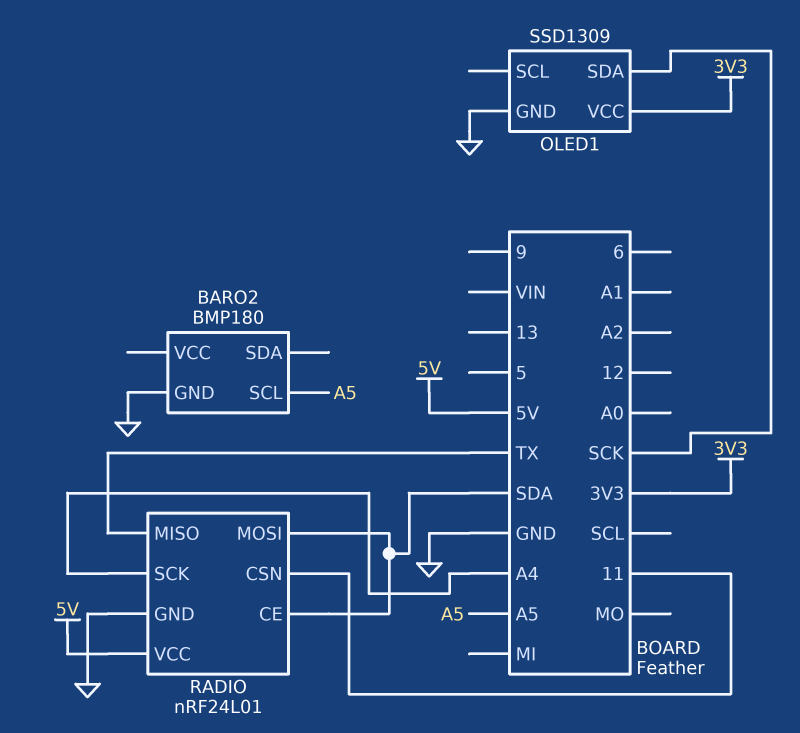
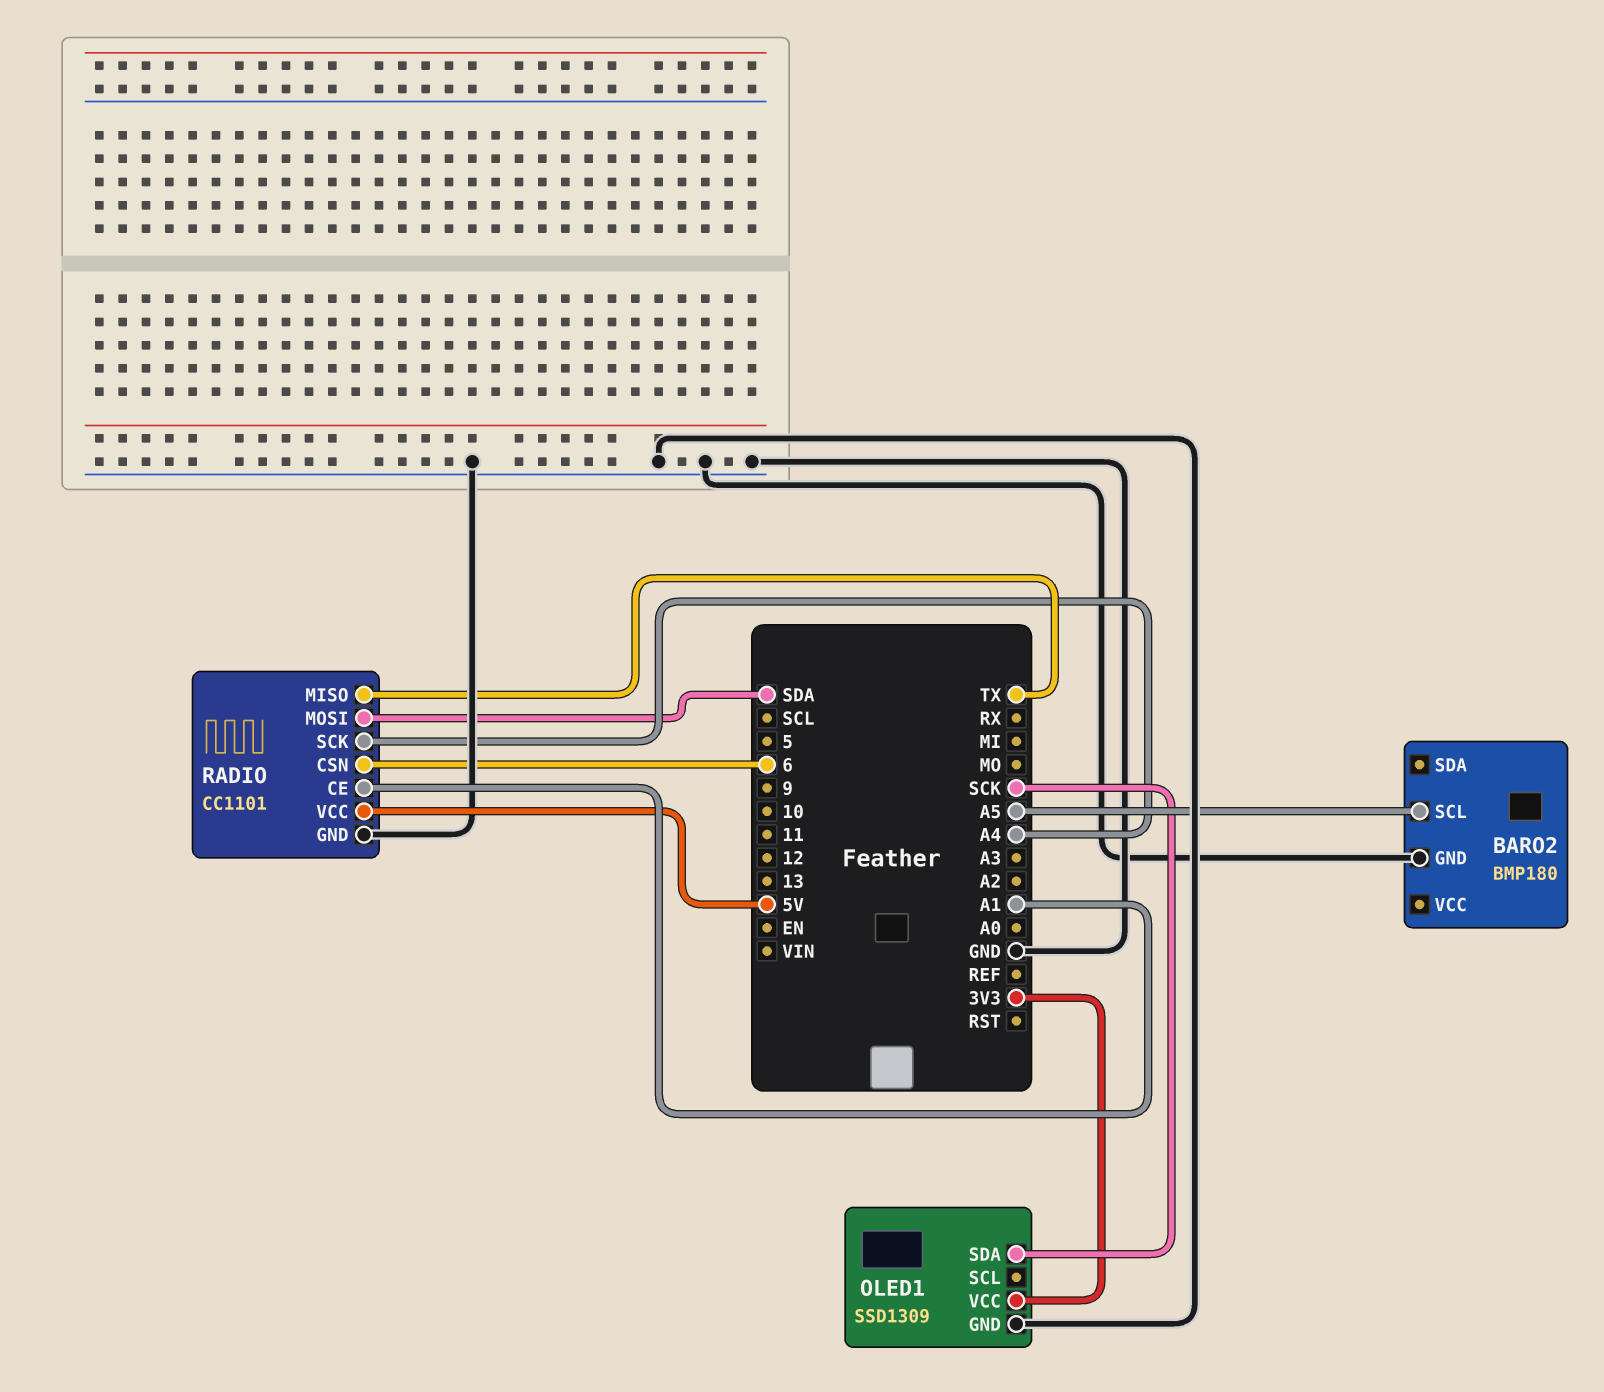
RADIO: nRF24L01 -> CC1101
RADIO pin CE: SDA -> A1
RADIO pin CSN: 11 -> 6

